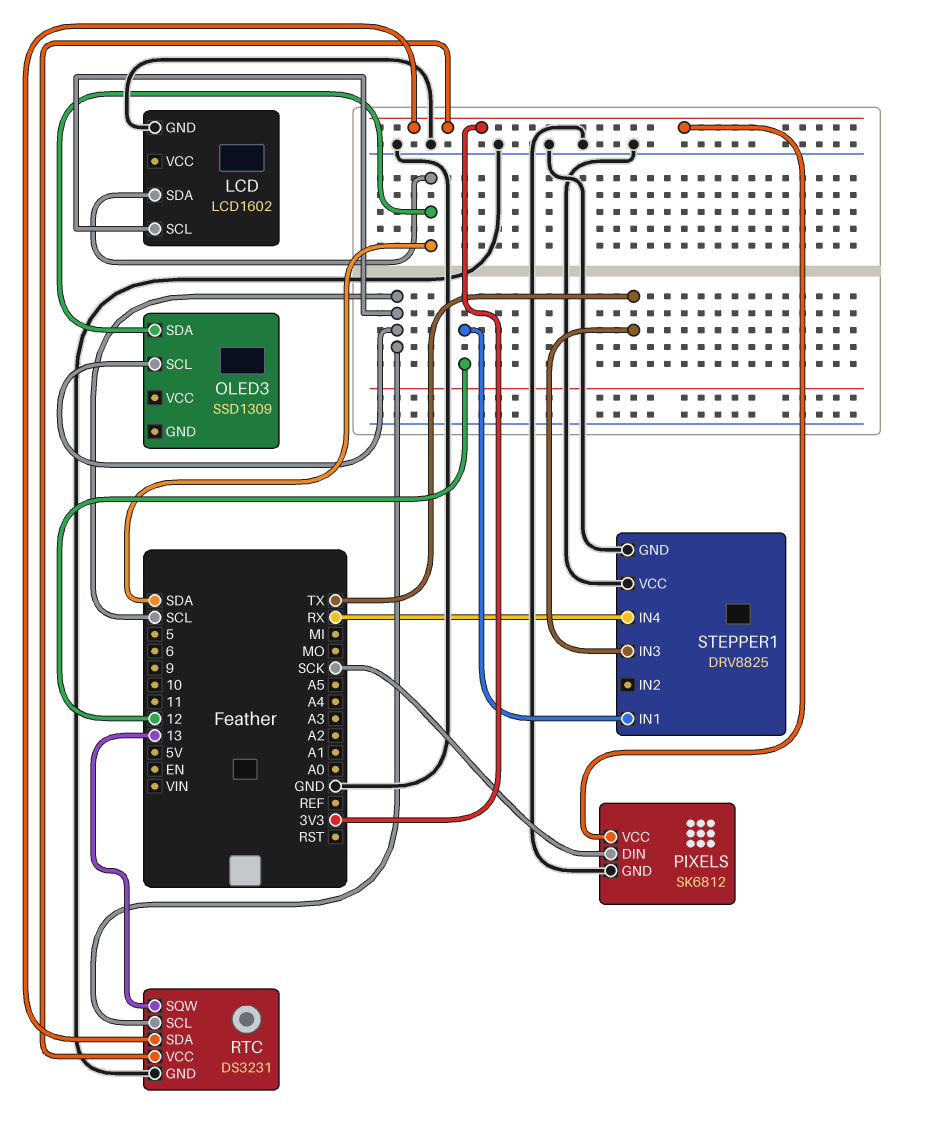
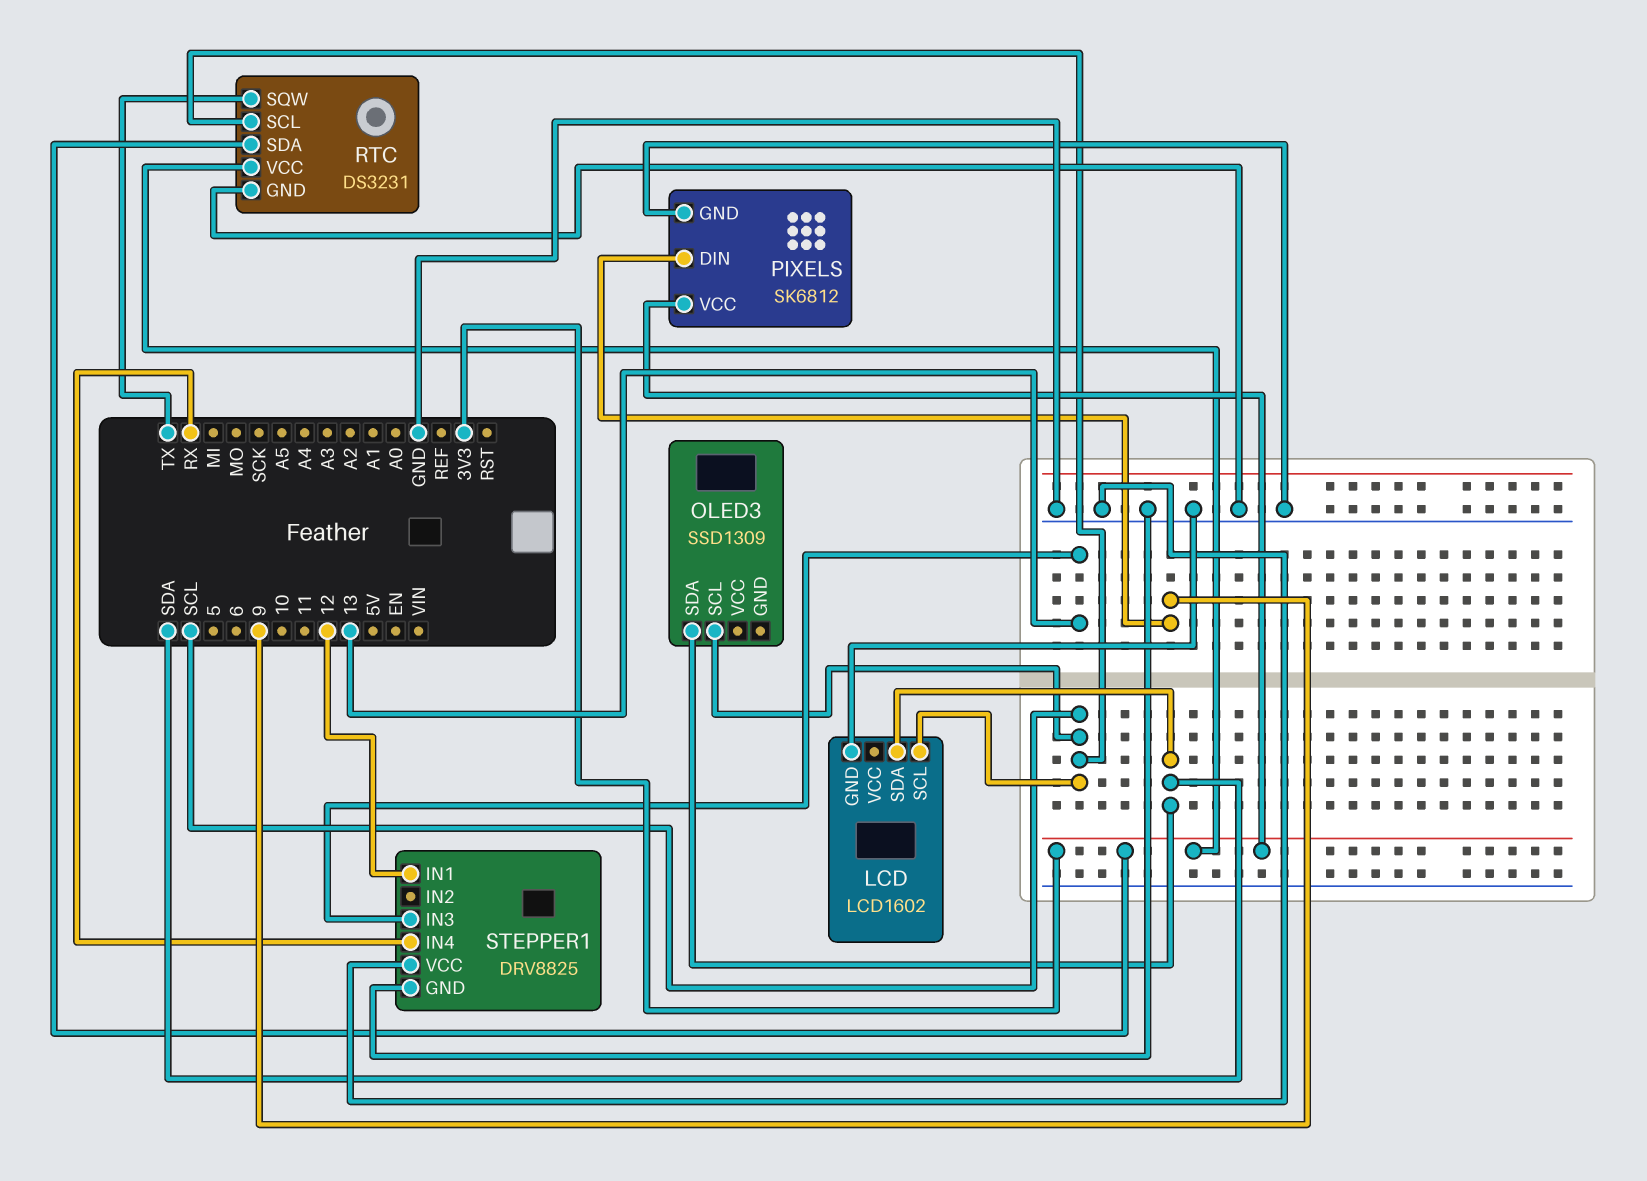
PIXELS pin DIN: SCK -> 9
RTC pin SQW: 13 -> TX
STEPPER1 pin IN3: TX -> 13

